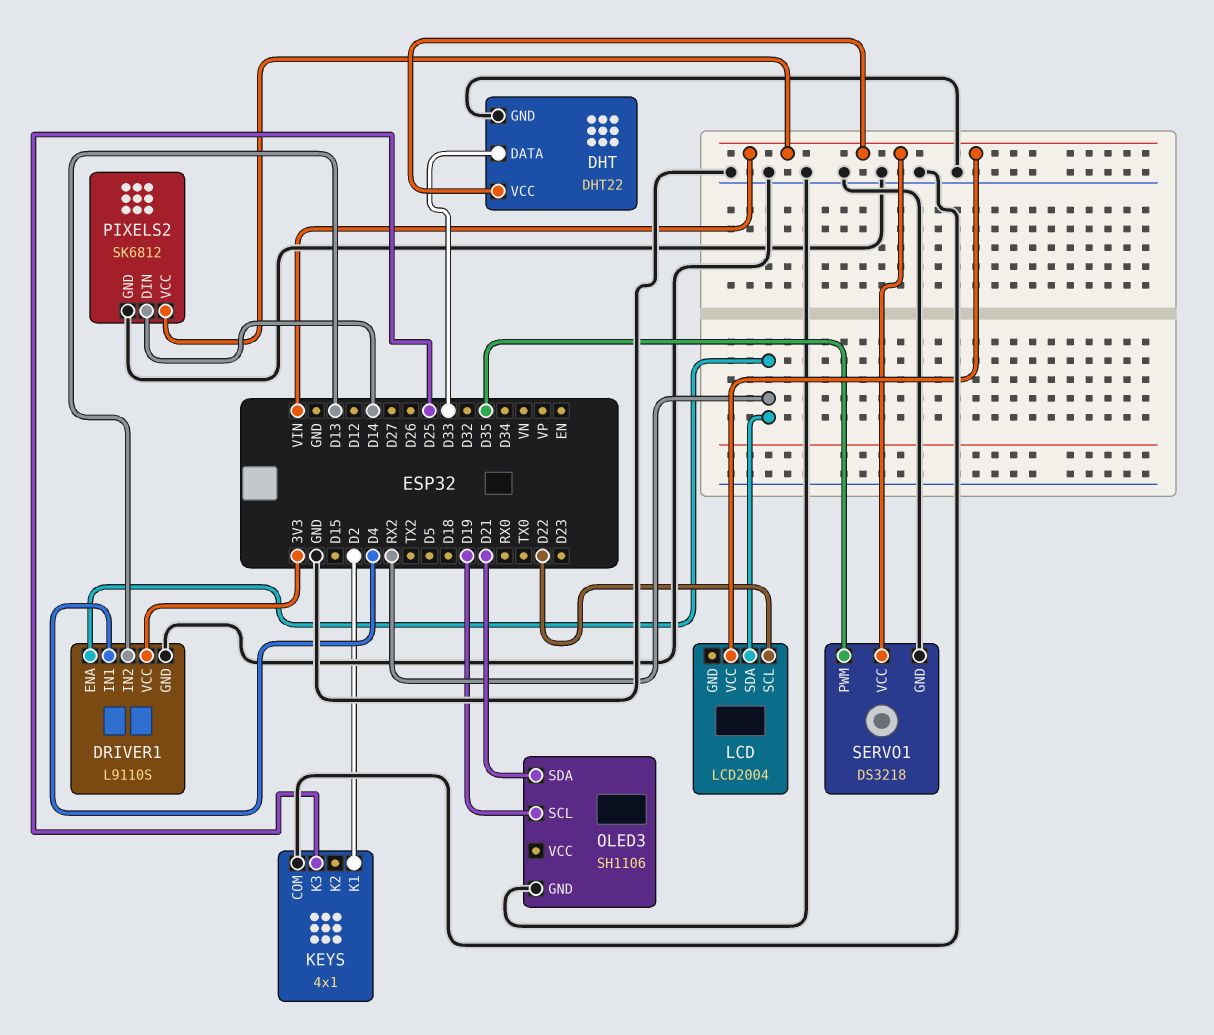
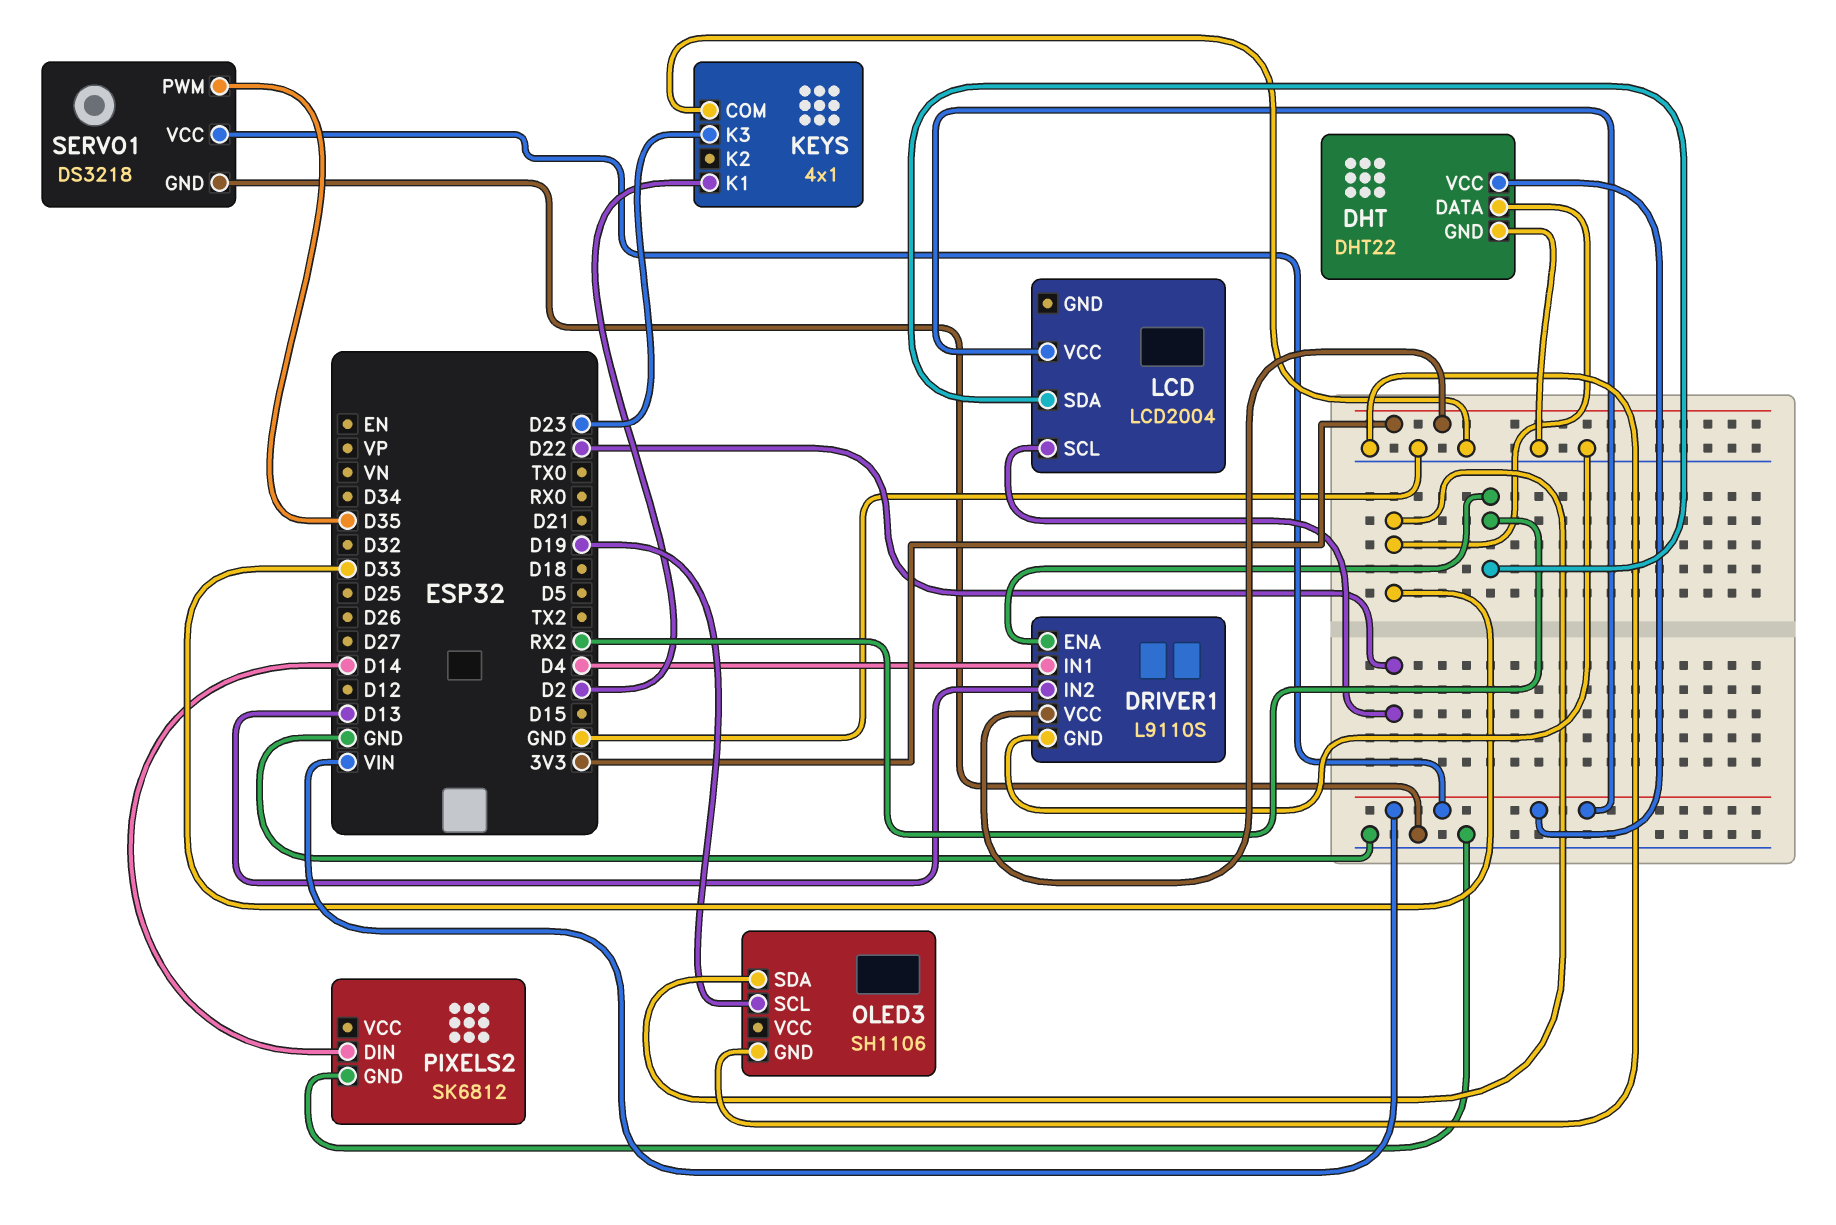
KEYS pin K3: D25 -> D23
OLED3 pin SDA: D21 -> D33
PIXELS2 pin VCC: VIN -> none

